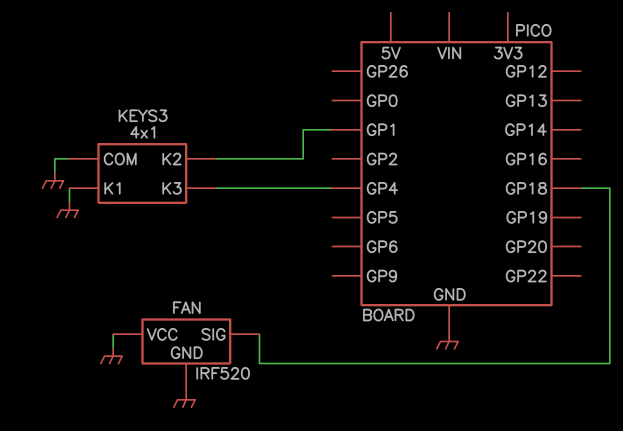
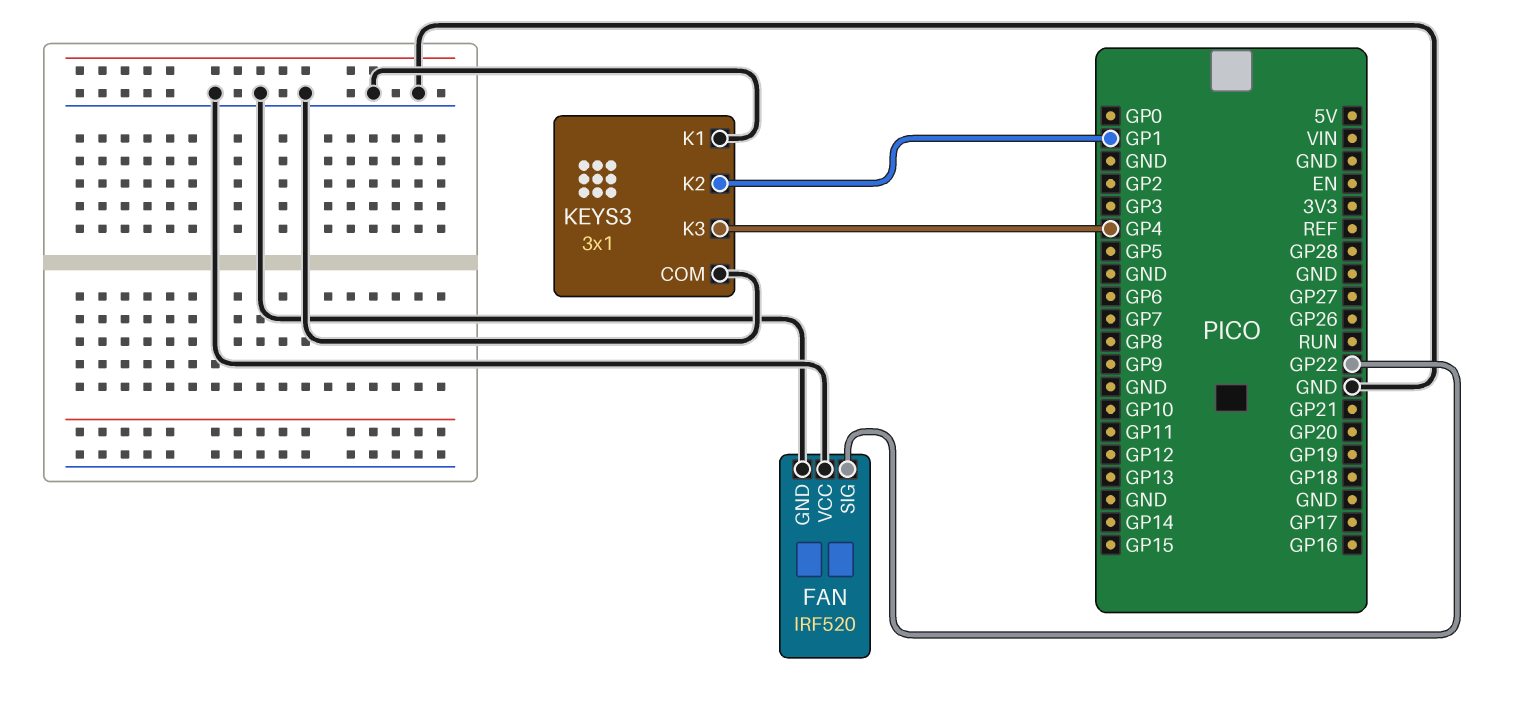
FAN pin SIG: GP18 -> GP22
KEYS3: 4x1 -> 3x1

